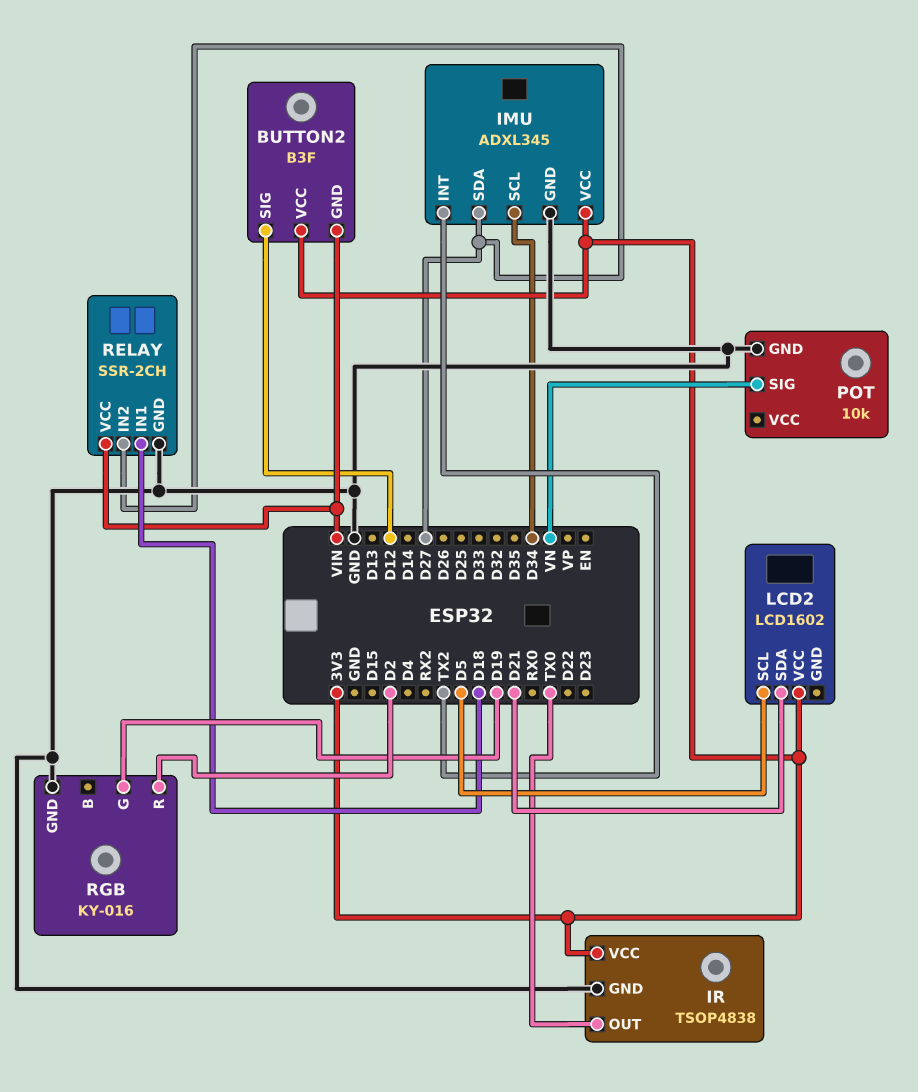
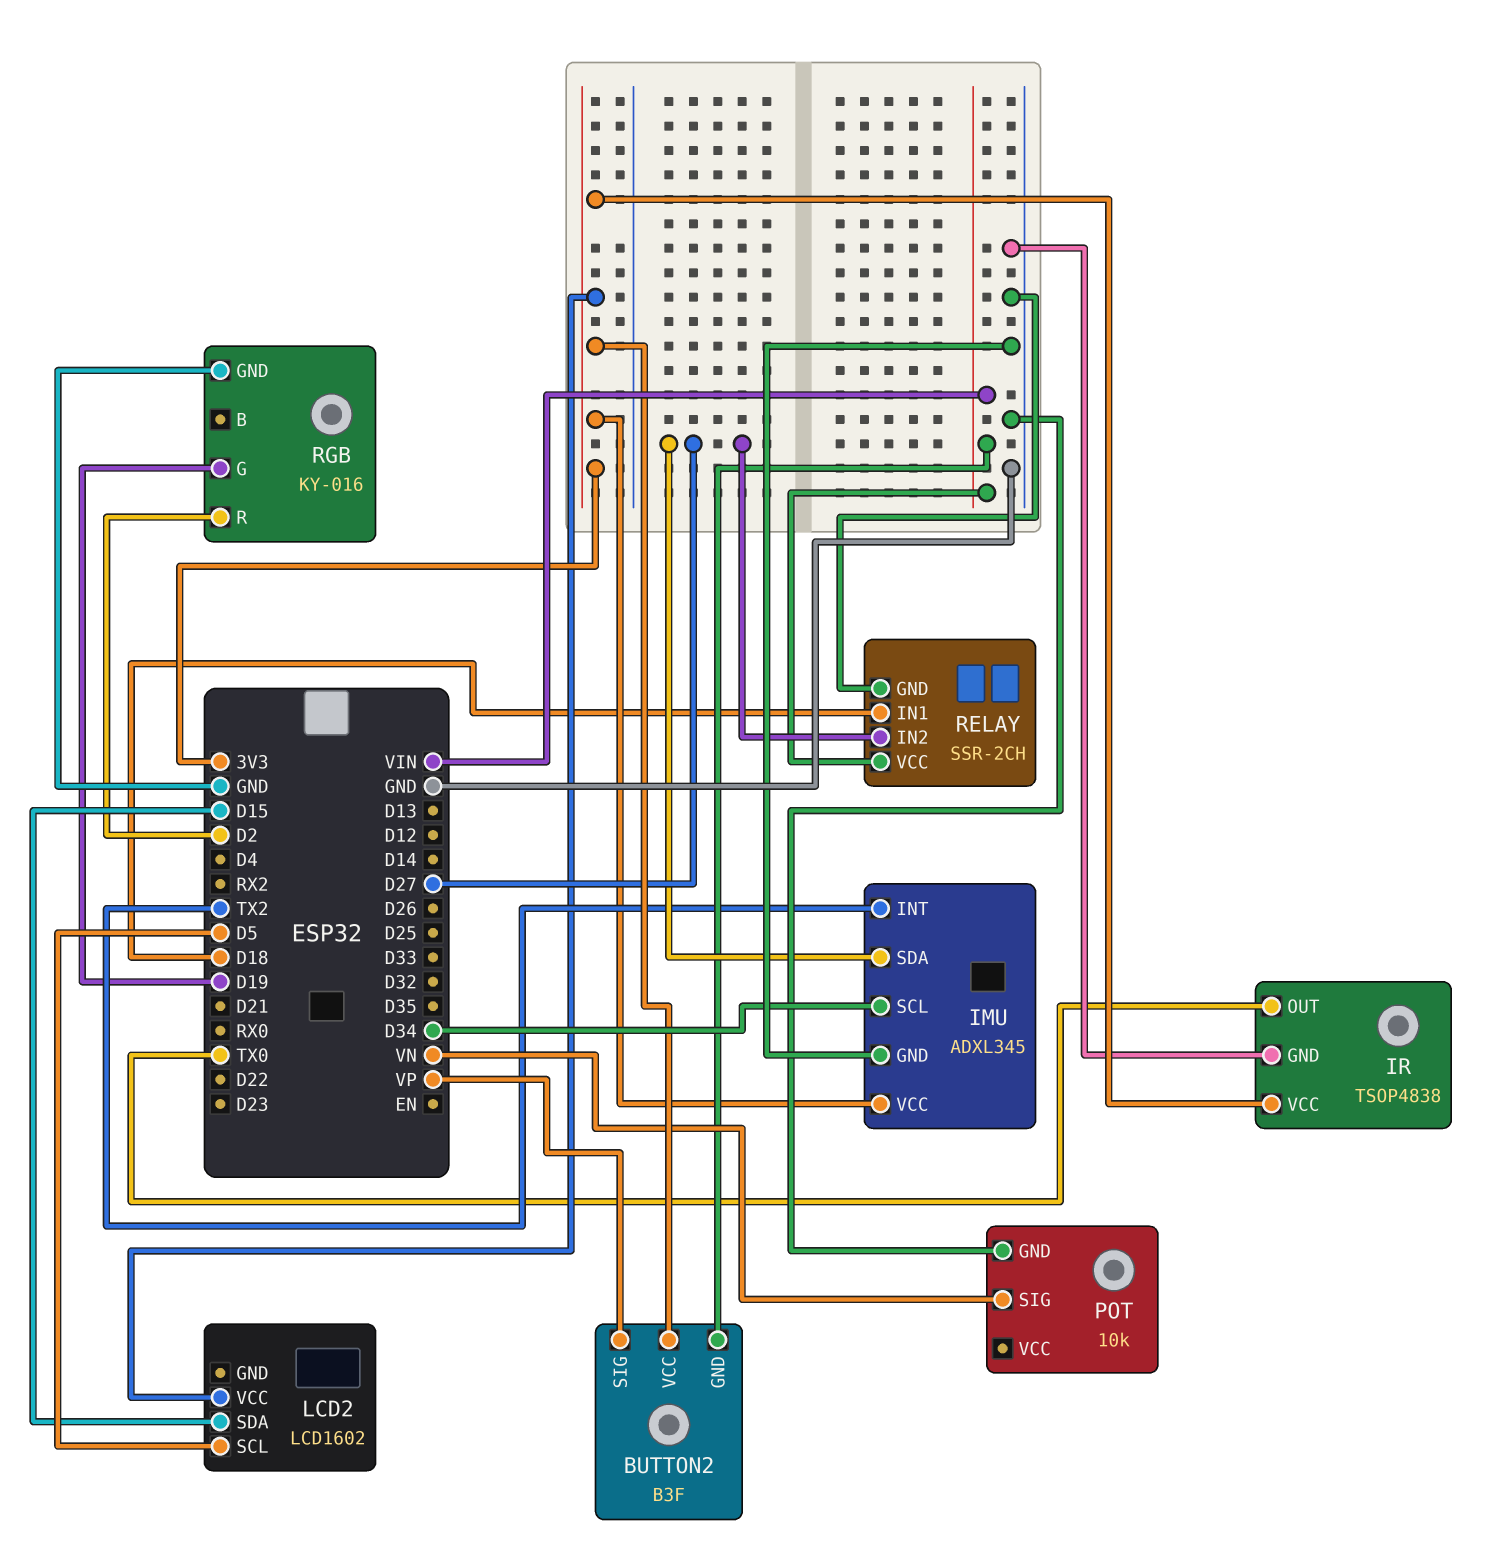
BUTTON2 pin SIG: D12 -> VP
LCD2 pin SDA: D21 -> D15

